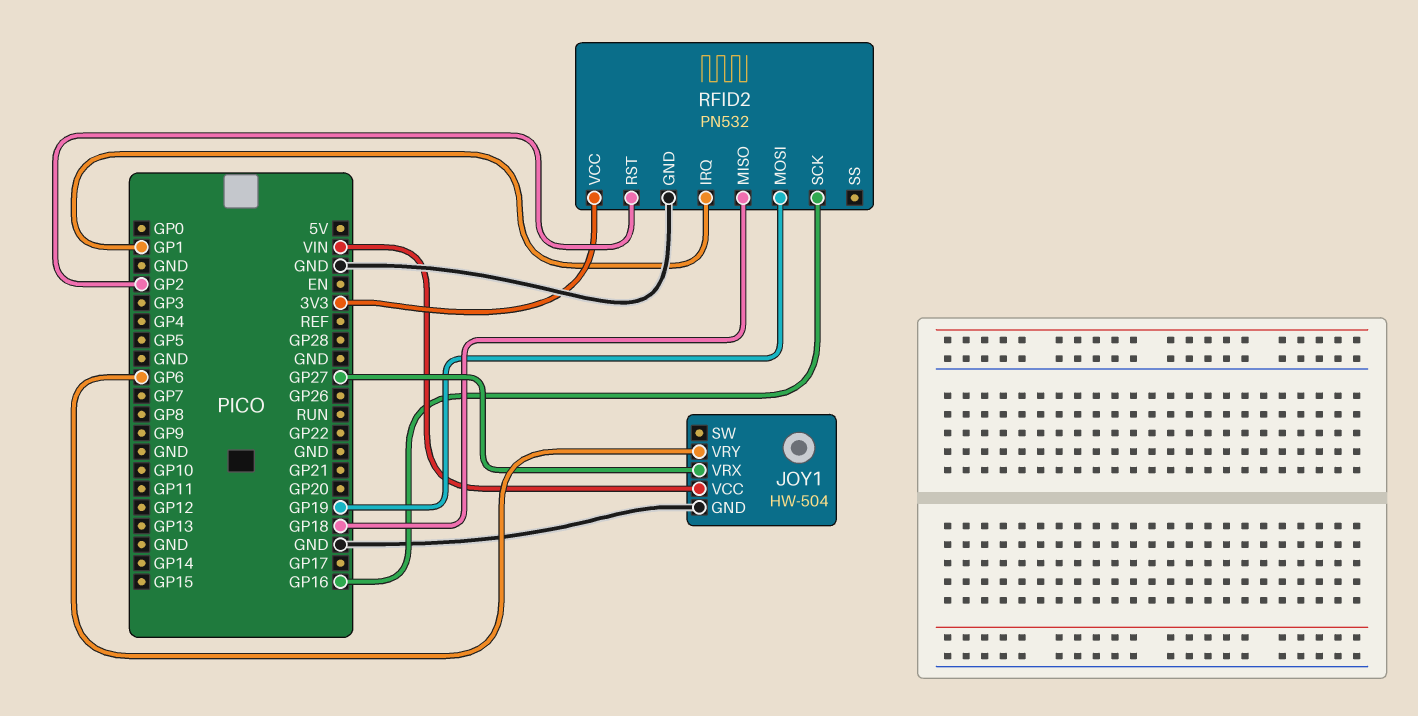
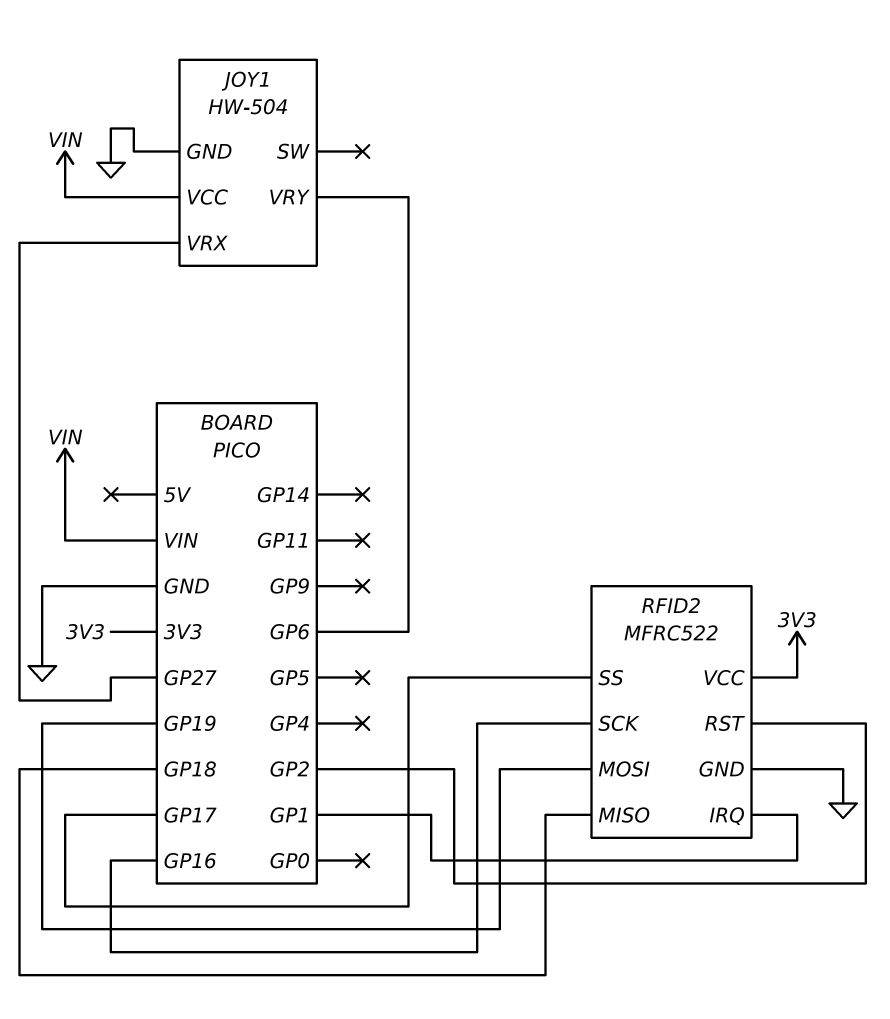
RFID2: PN532 -> MFRC522
RFID2 pin SS: none -> GP17

